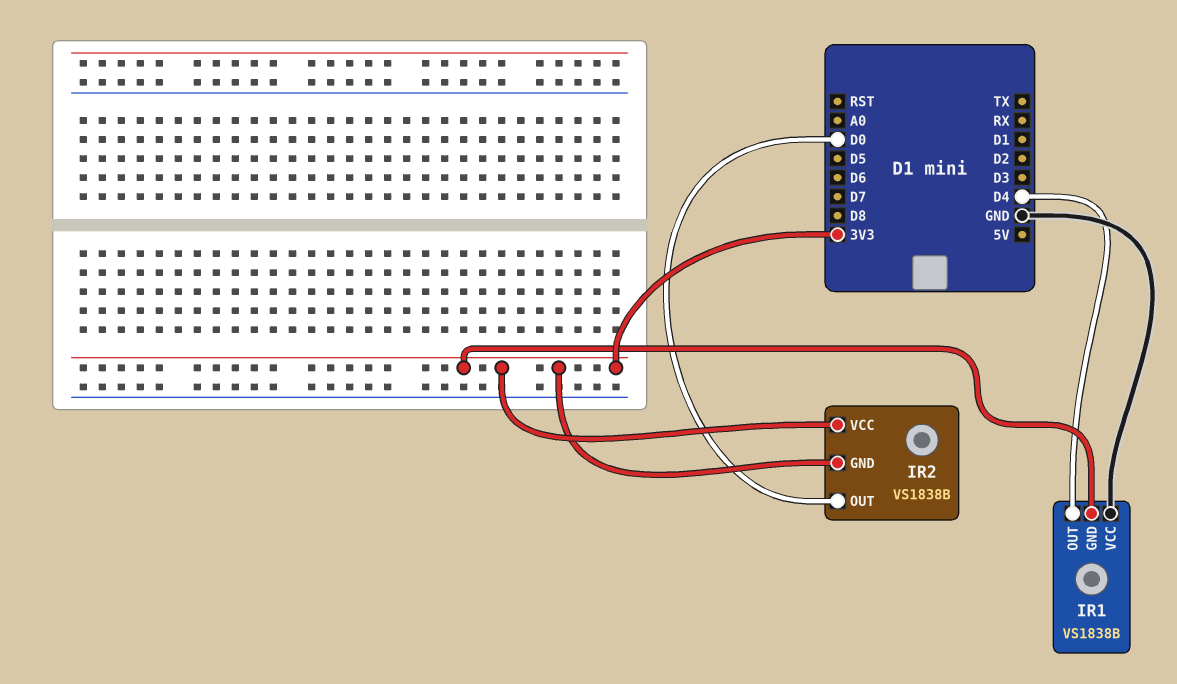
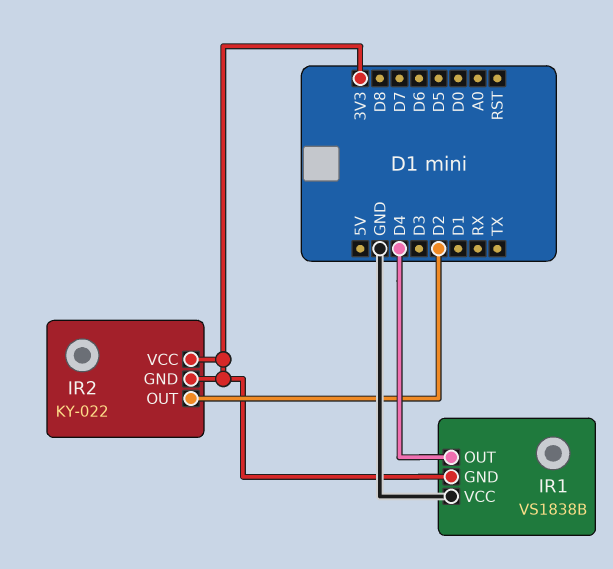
IR2: VS1838B -> KY-022
IR2 pin OUT: D0 -> D2

